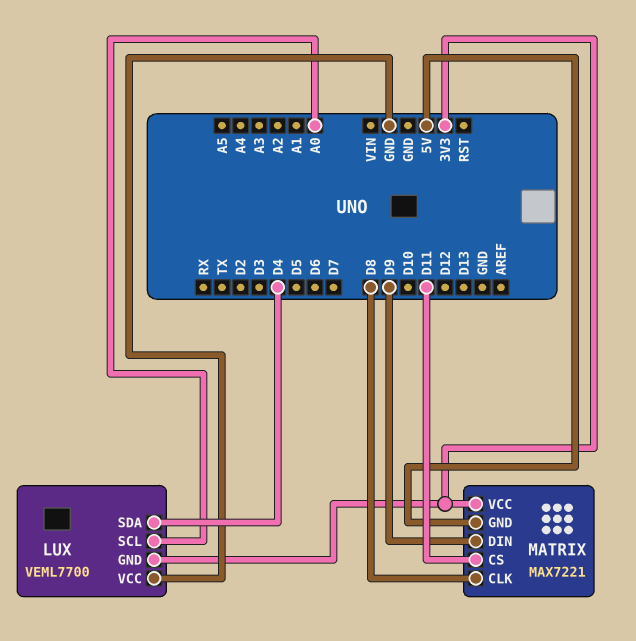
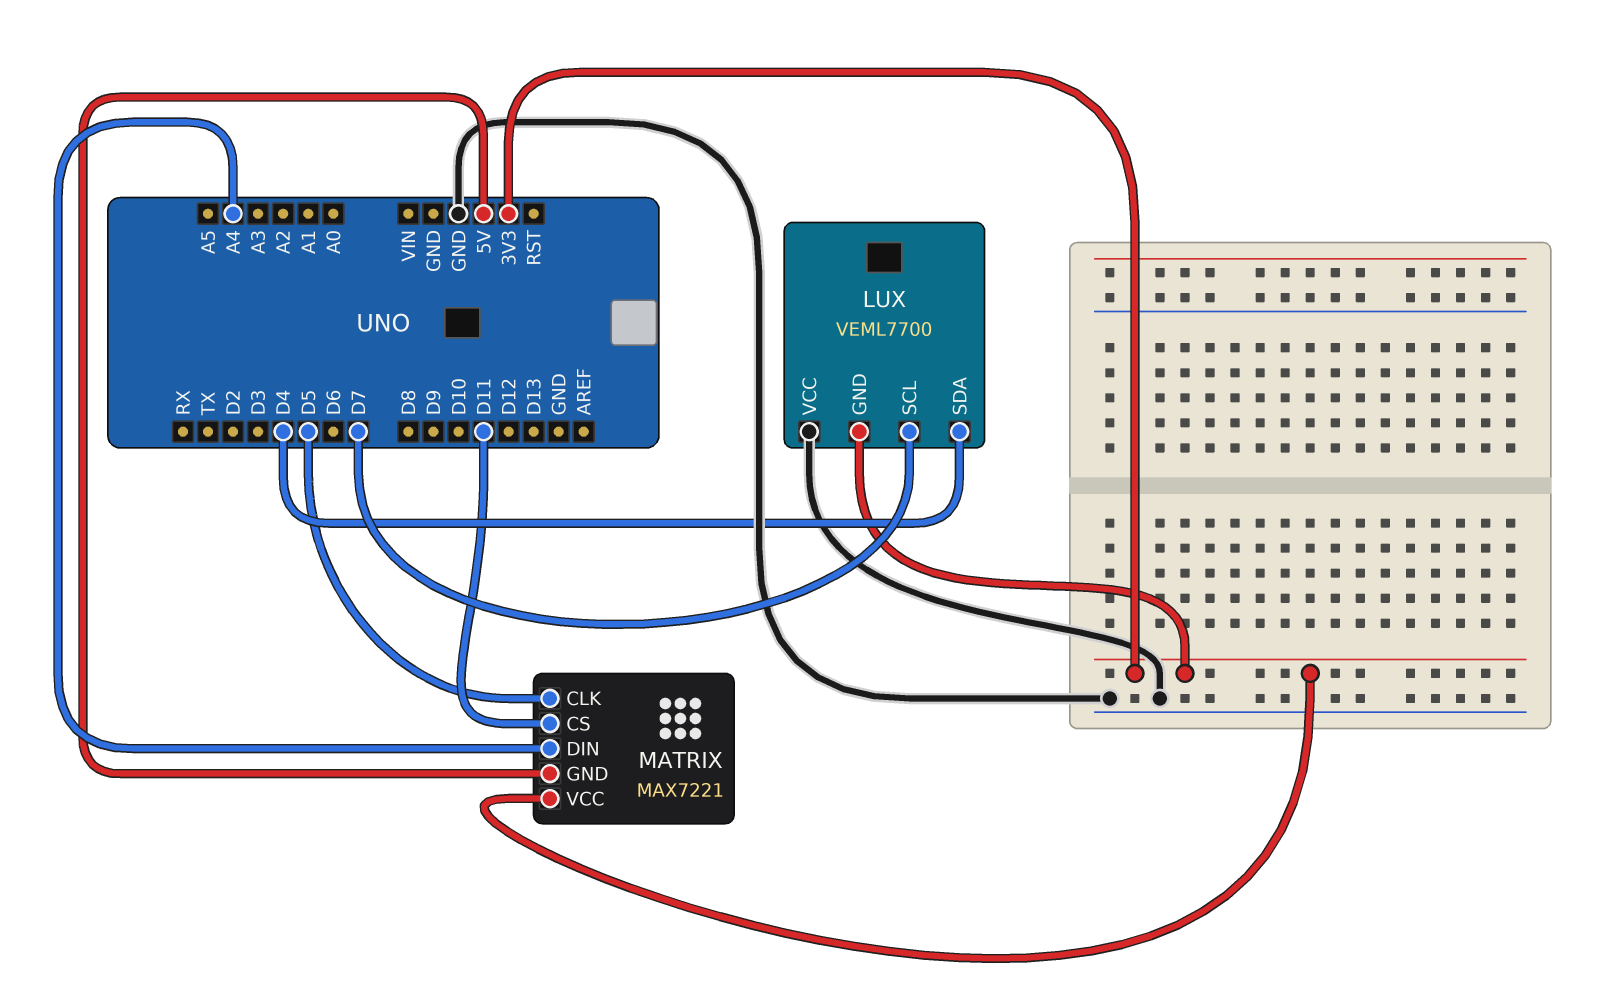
LUX pin SCL: A0 -> D7
MATRIX pin CLK: D8 -> D5
MATRIX pin DIN: D9 -> A4

